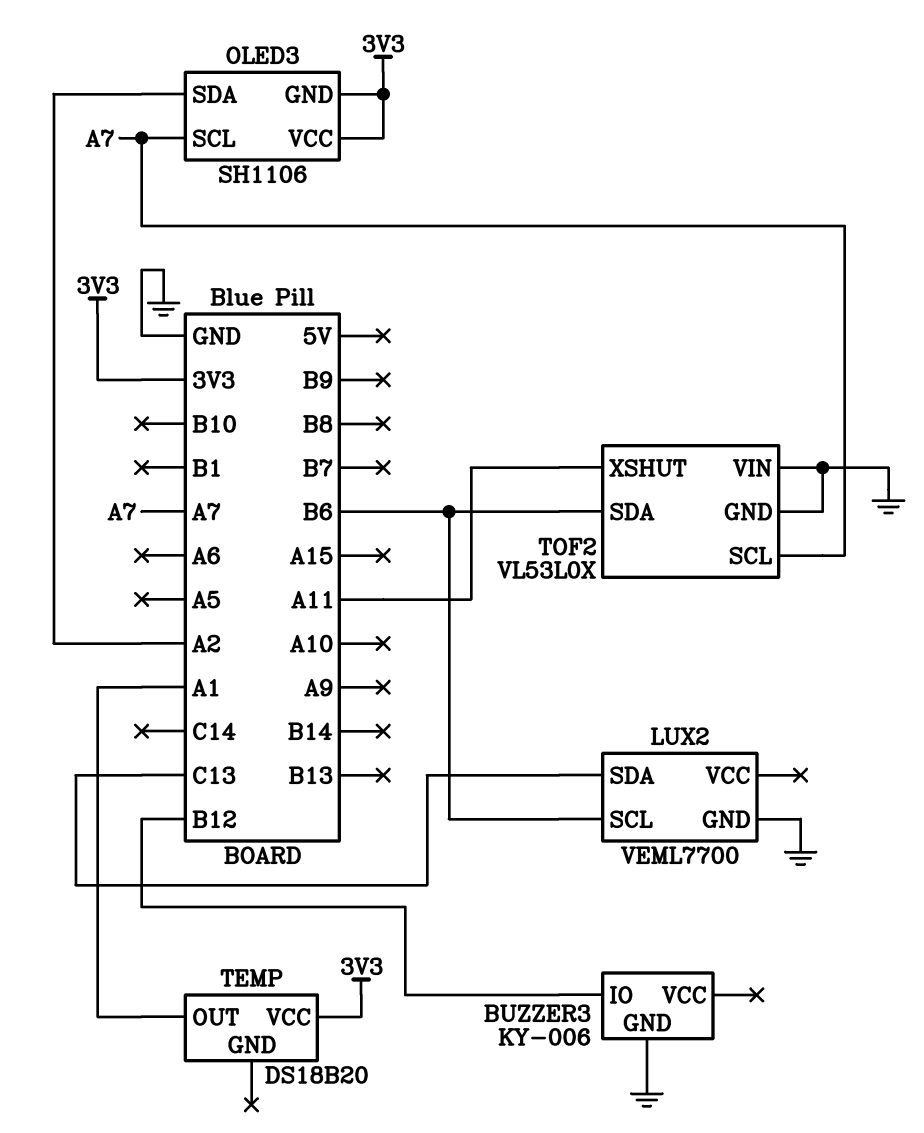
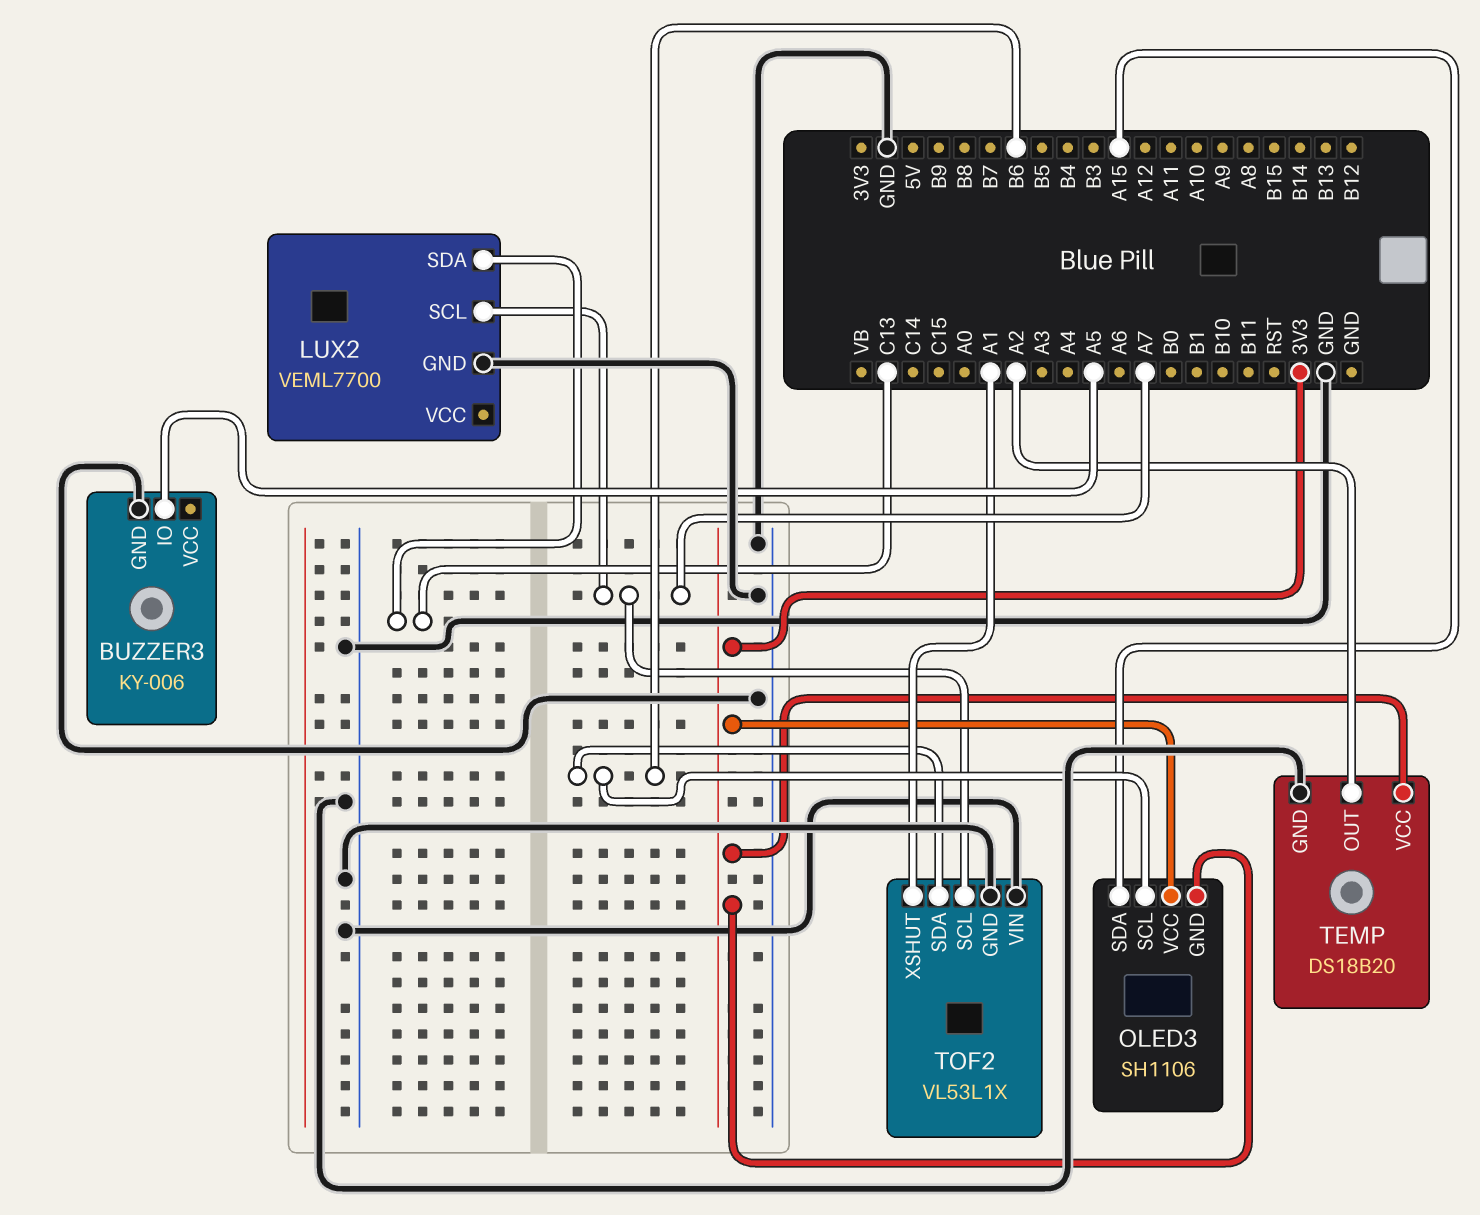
BUZZER3 pin IO: B12 -> A5
LUX2 pin SCL: B6 -> A7
OLED3 pin SCL: A7 -> B6
OLED3 pin SDA: A2 -> A15
TEMP pin GND: none -> GND
TEMP pin OUT: A1 -> A2
TOF2: VL53L0X -> VL53L1X
TOF2 pin XSHUT: A11 -> A1

